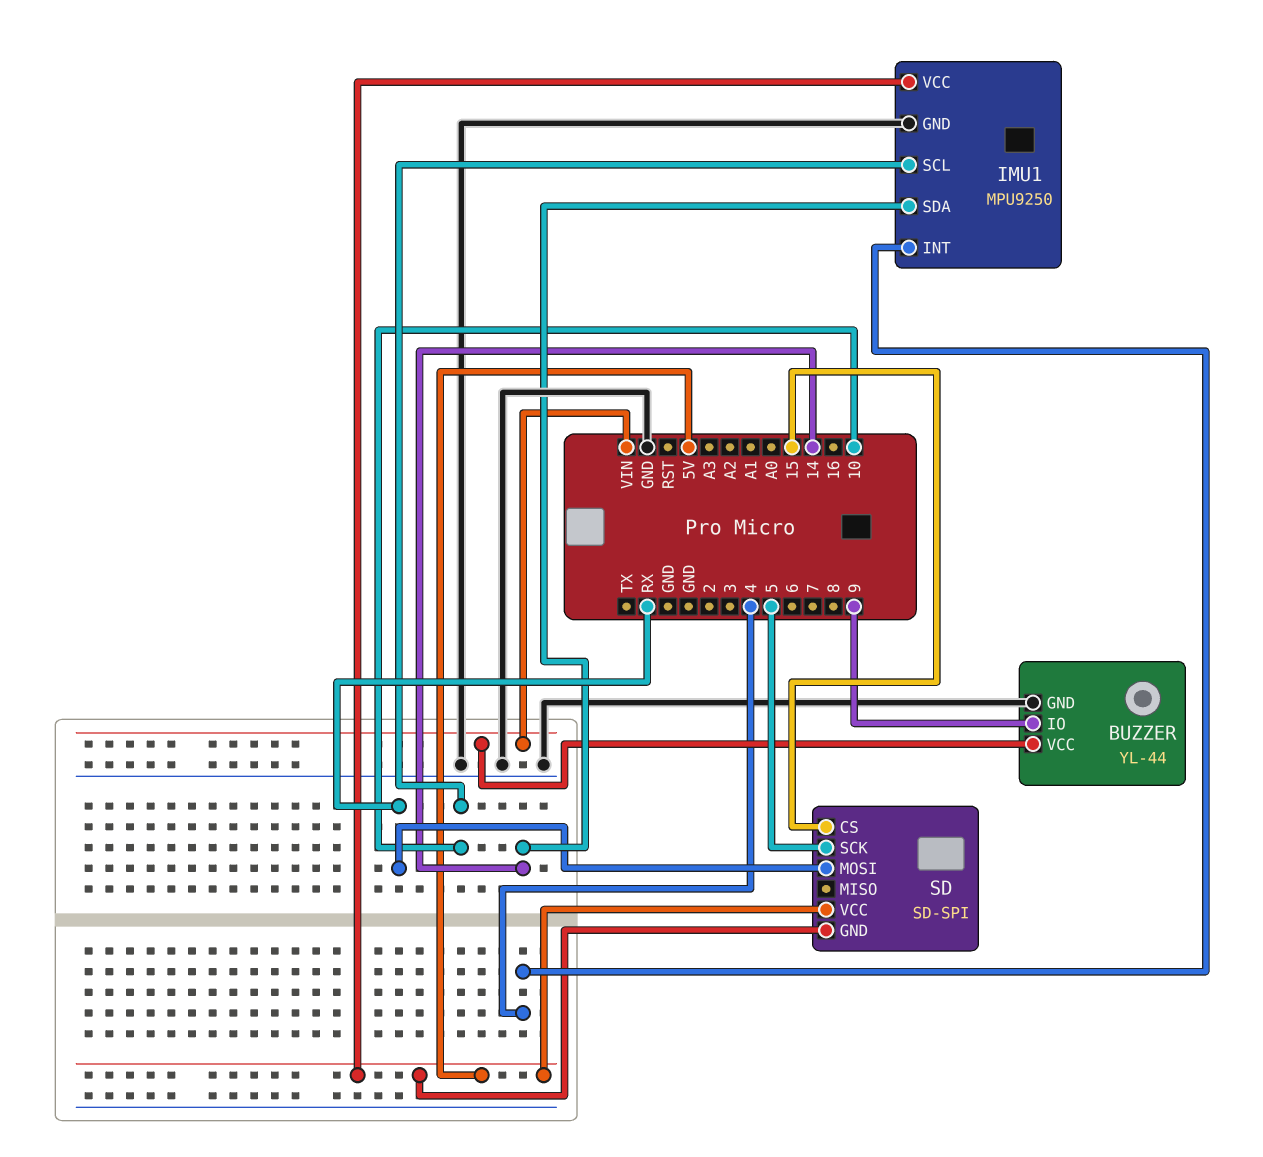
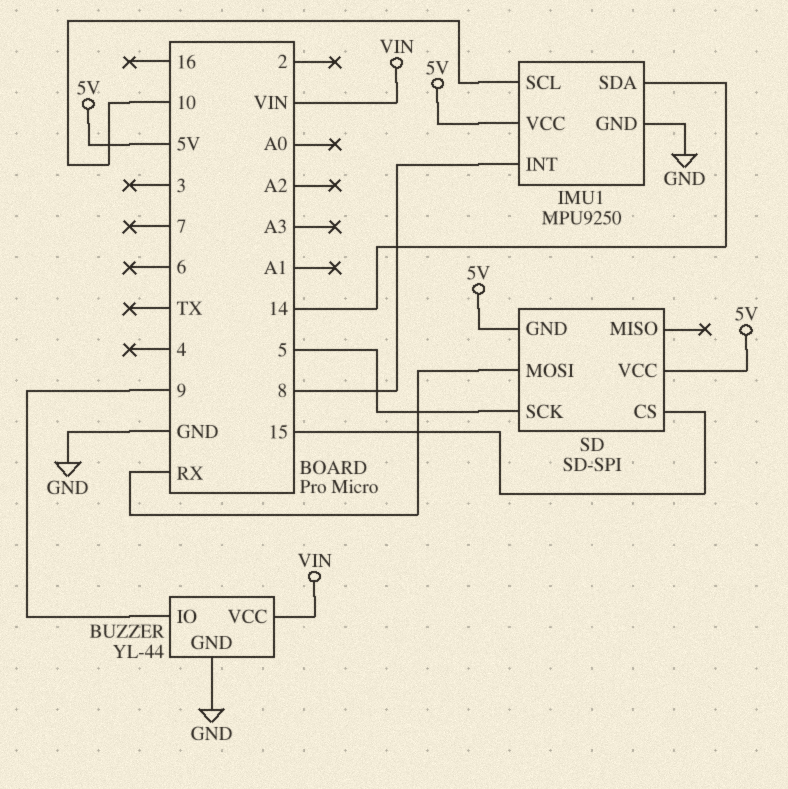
IMU1 pin INT: 4 -> 8

